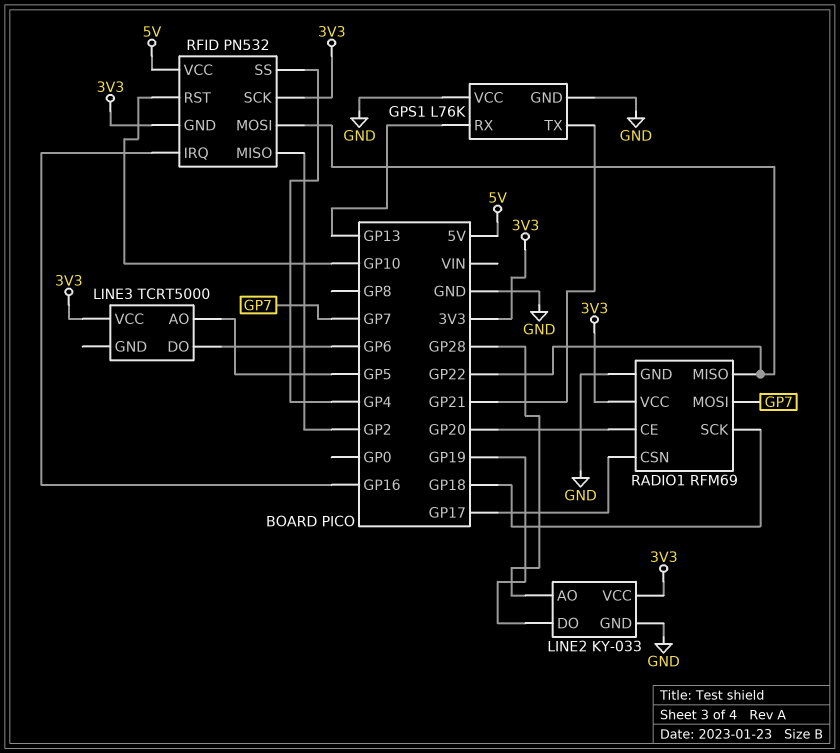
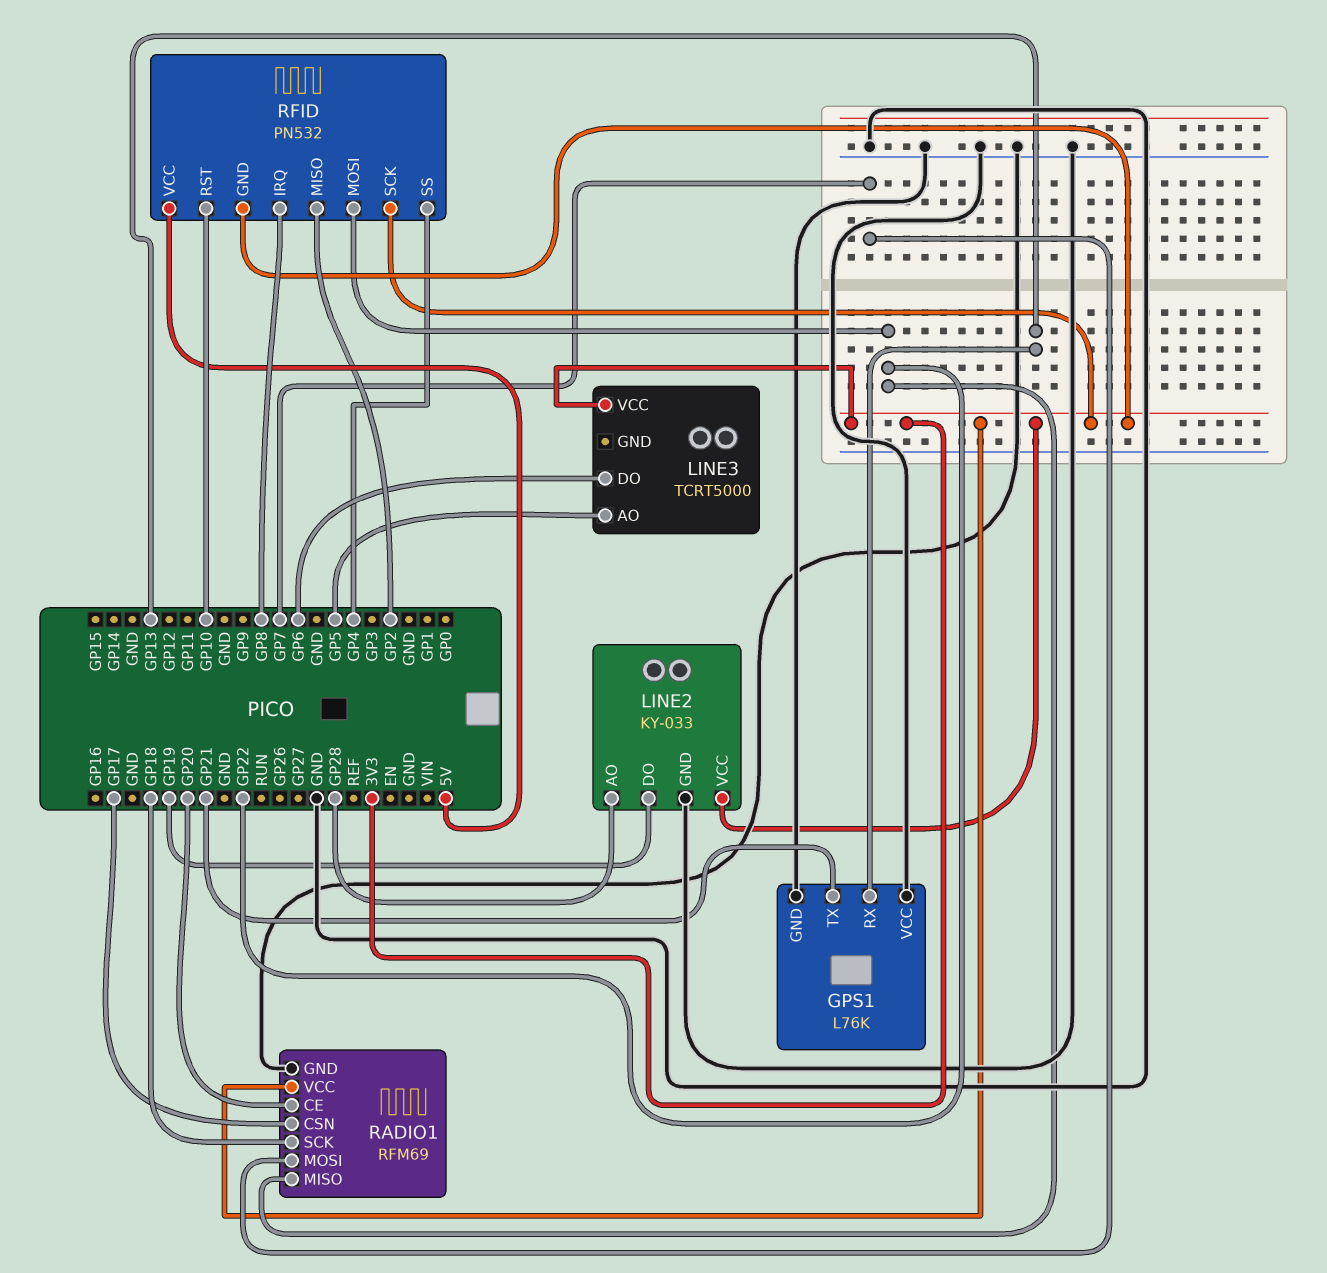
RFID pin IRQ: GP16 -> GP8

